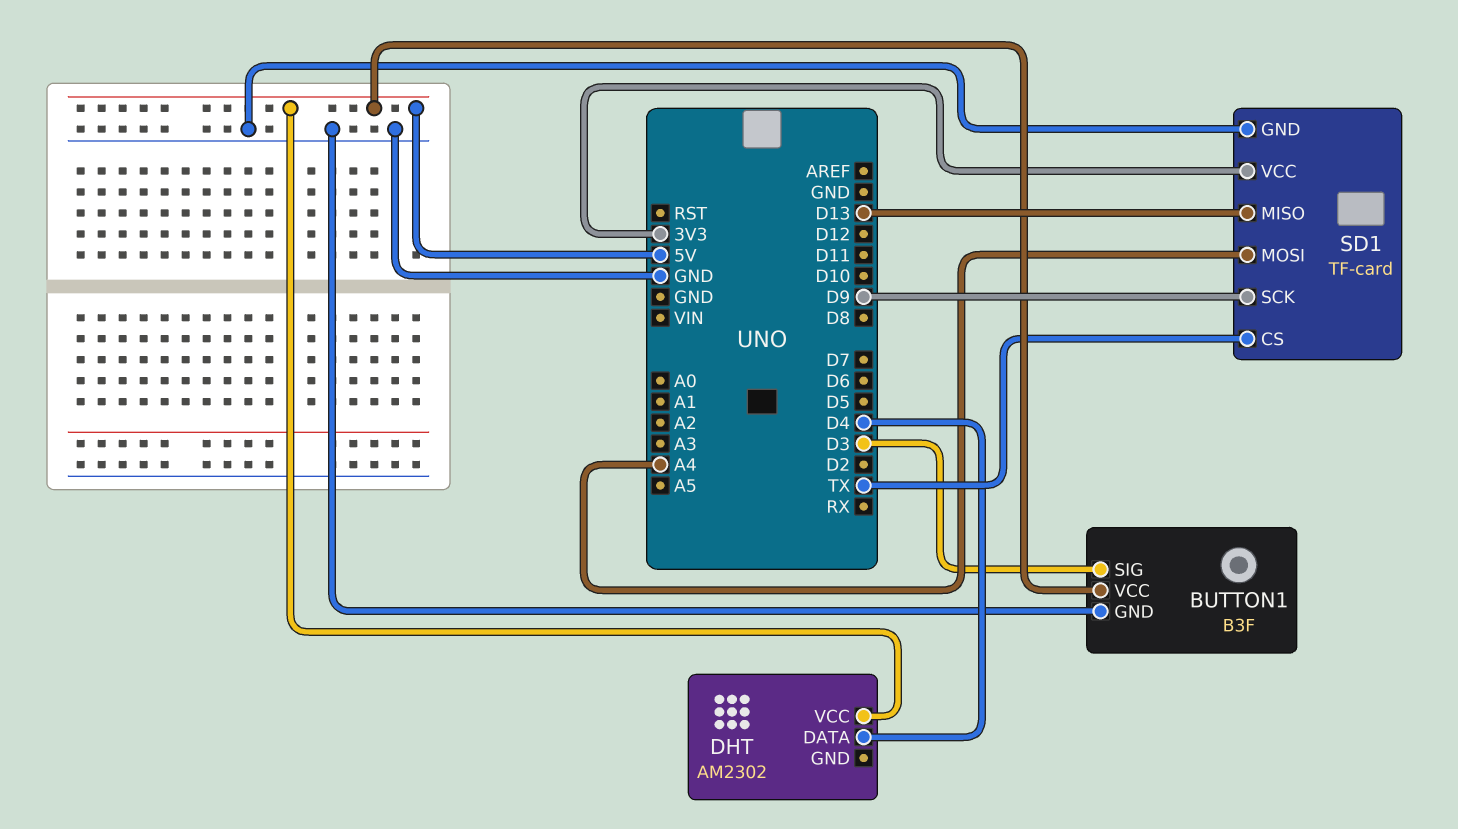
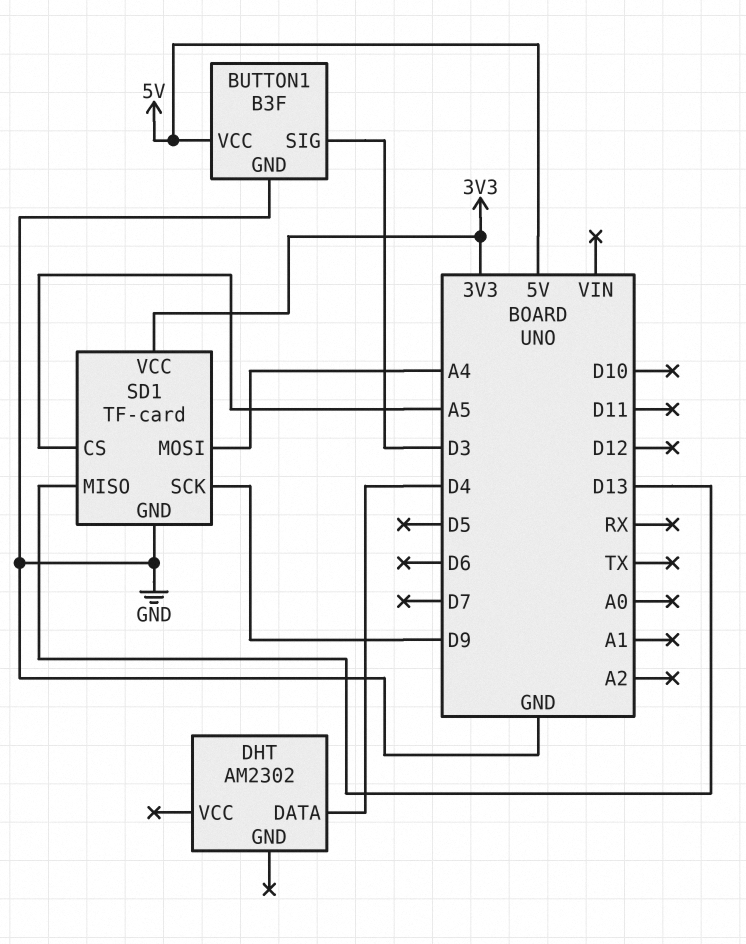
DHT pin VCC: 5V -> none
SD1 pin CS: TX -> A5

